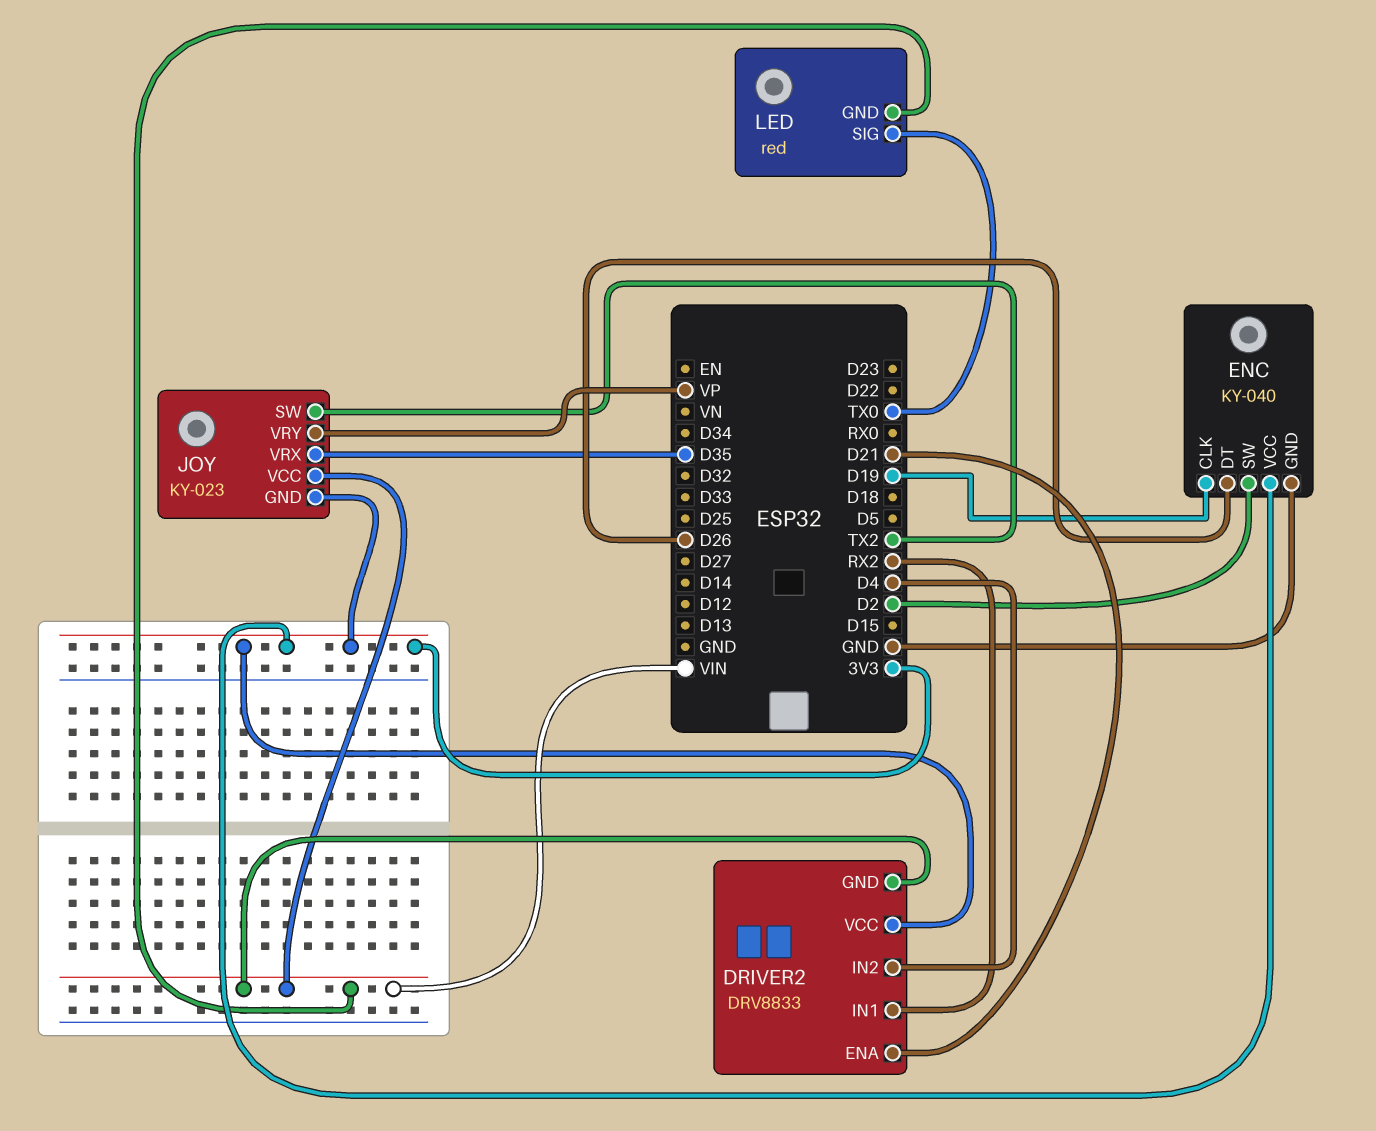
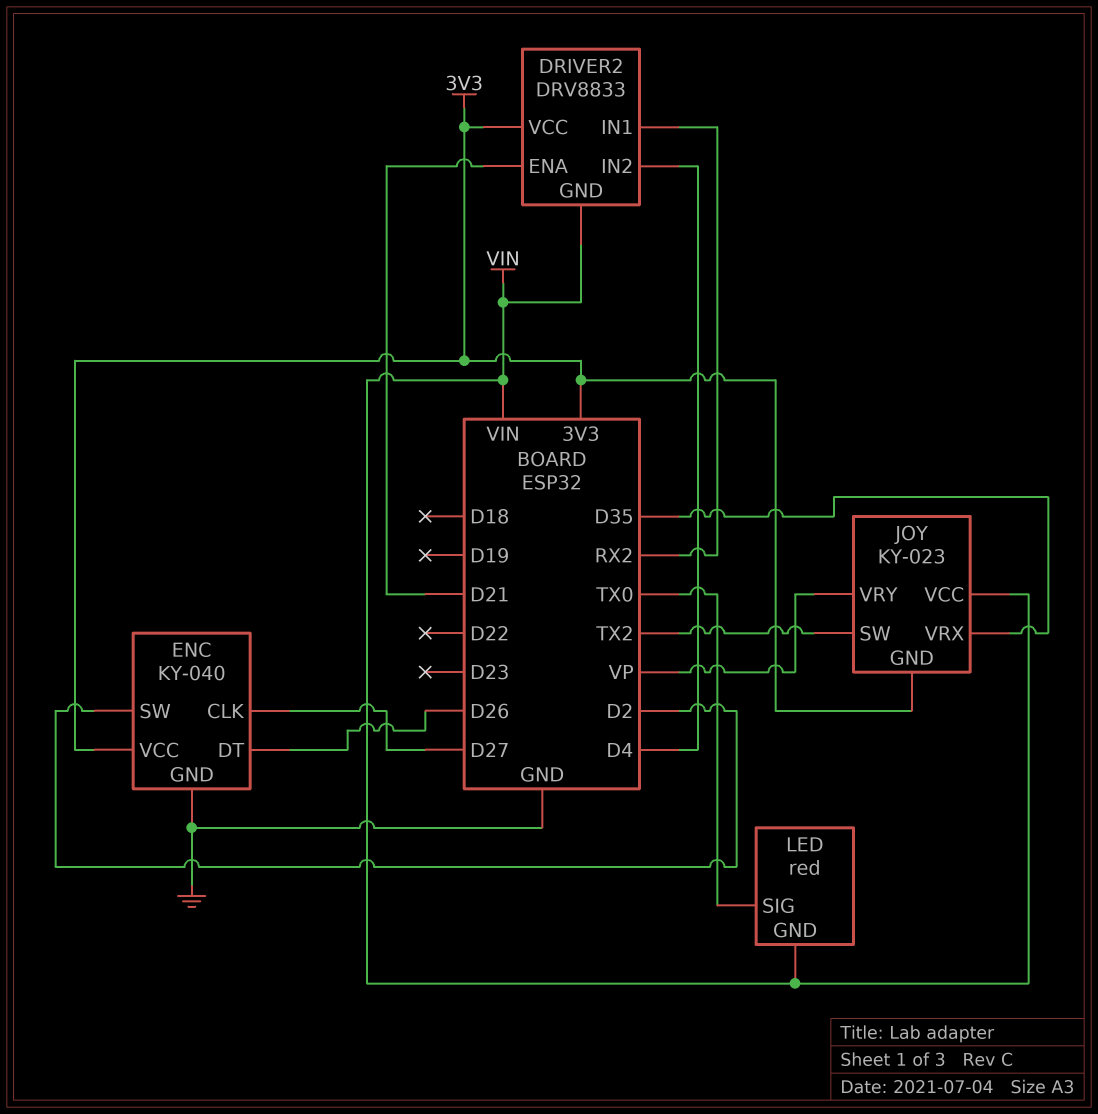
ENC pin CLK: D19 -> D27

